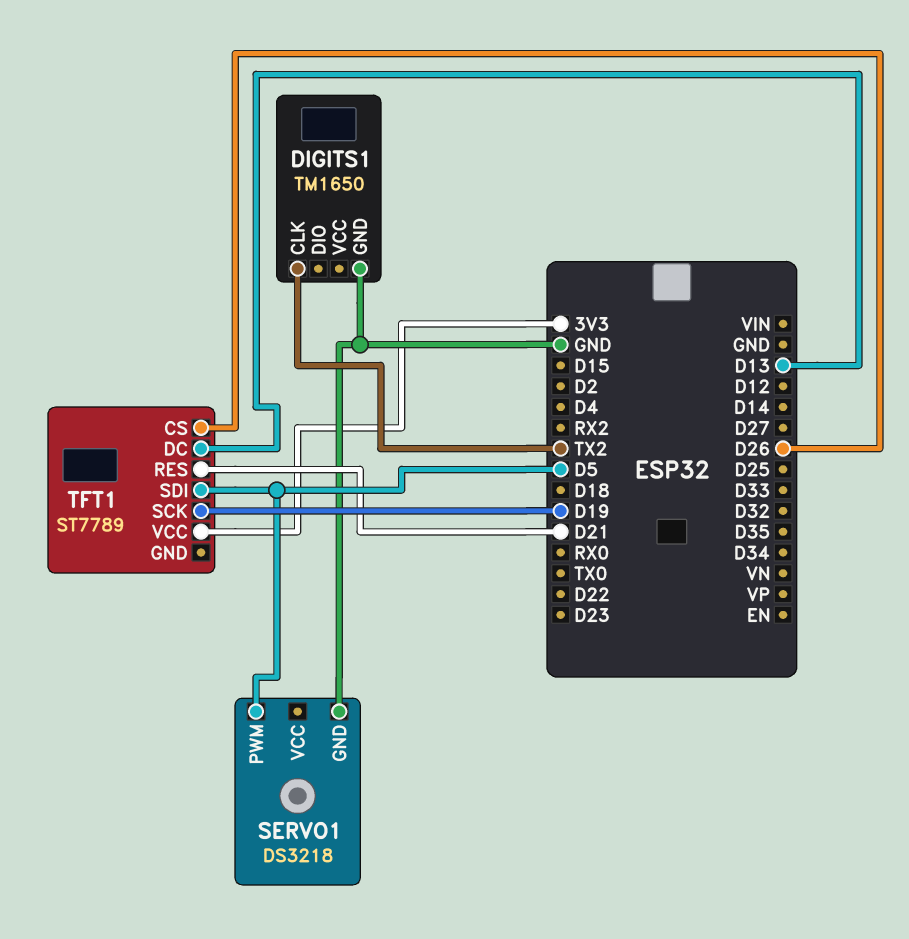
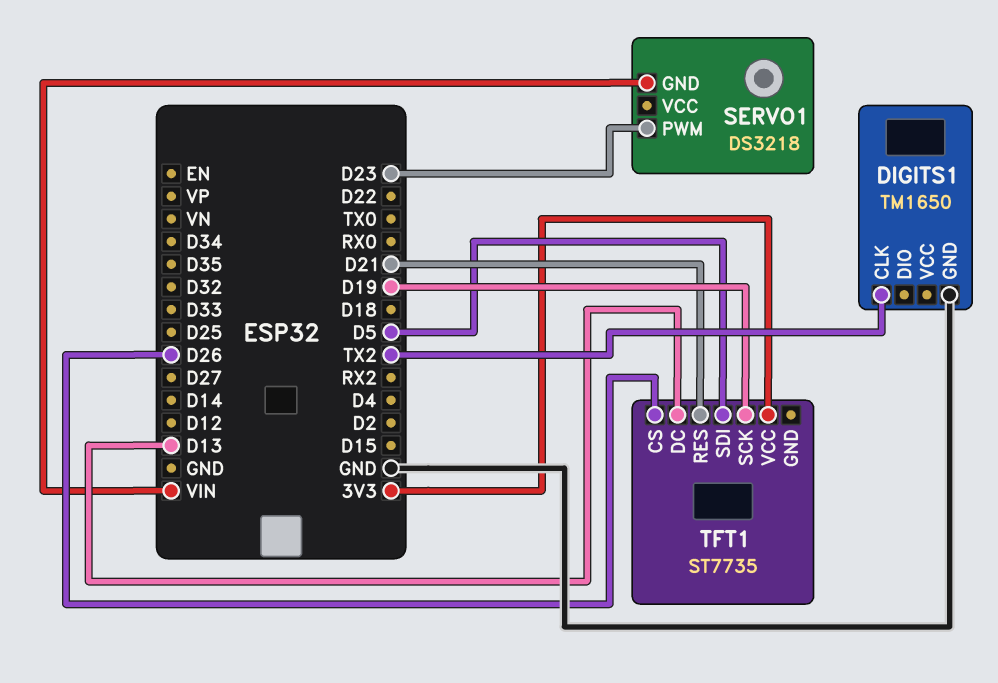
SERVO1 pin GND: GND -> VIN
SERVO1 pin PWM: D5 -> D23
TFT1: ST7789 -> ST7735

